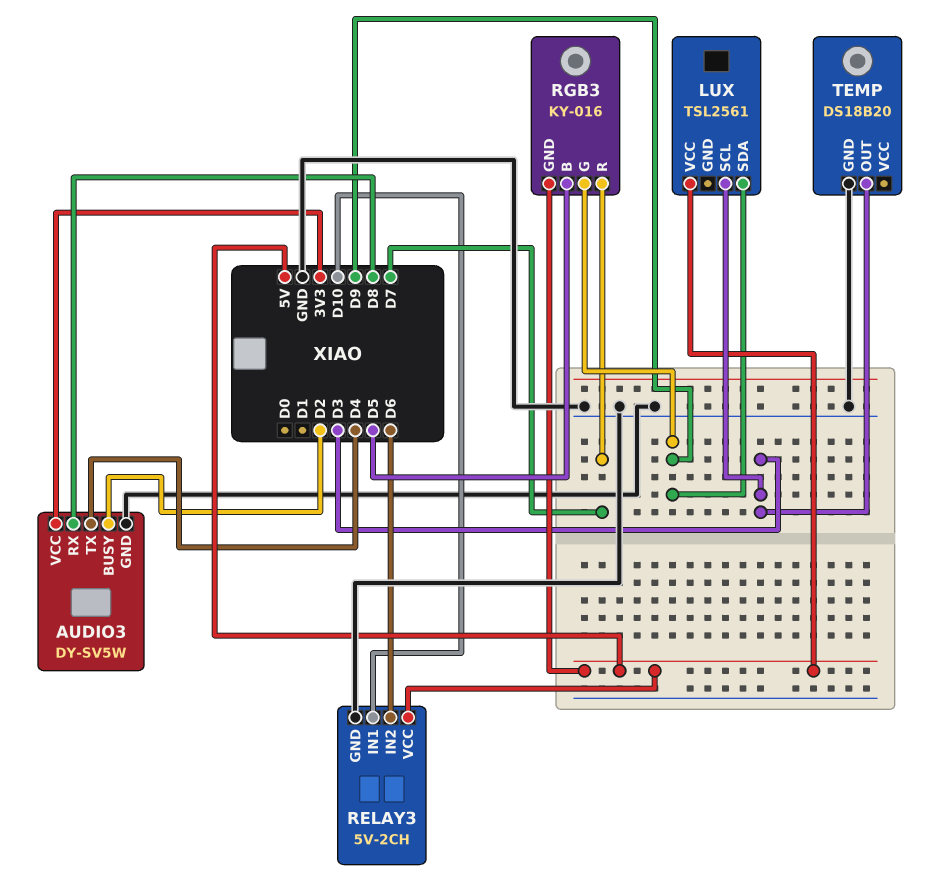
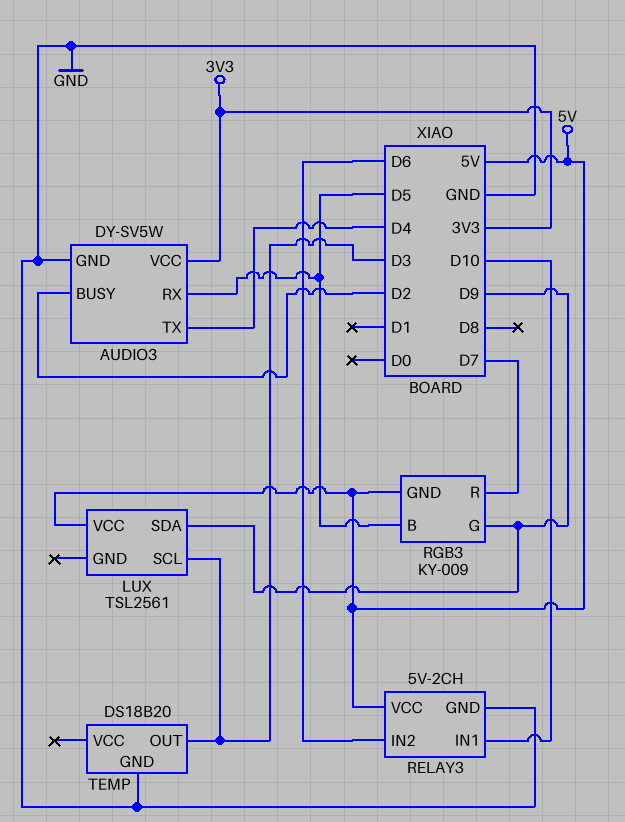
AUDIO3 pin RX: D8 -> D5
RGB3: KY-016 -> KY-009

